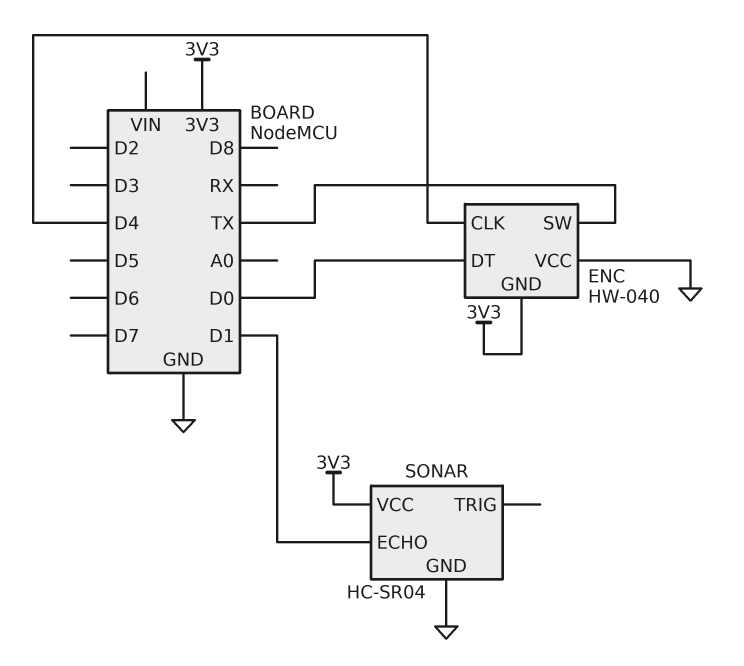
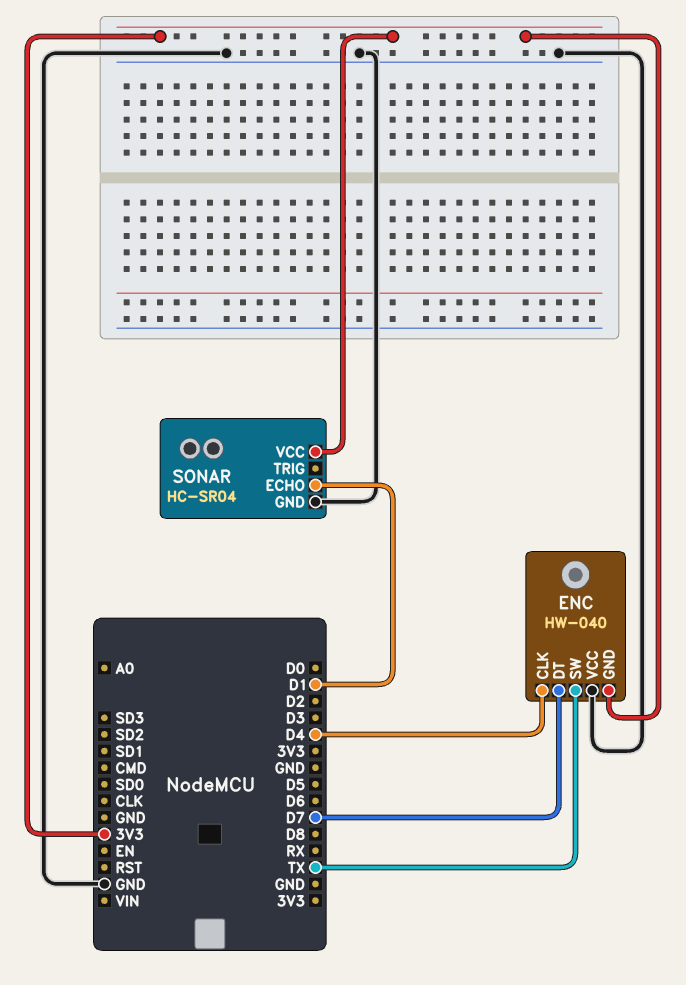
ENC pin DT: D0 -> D7

